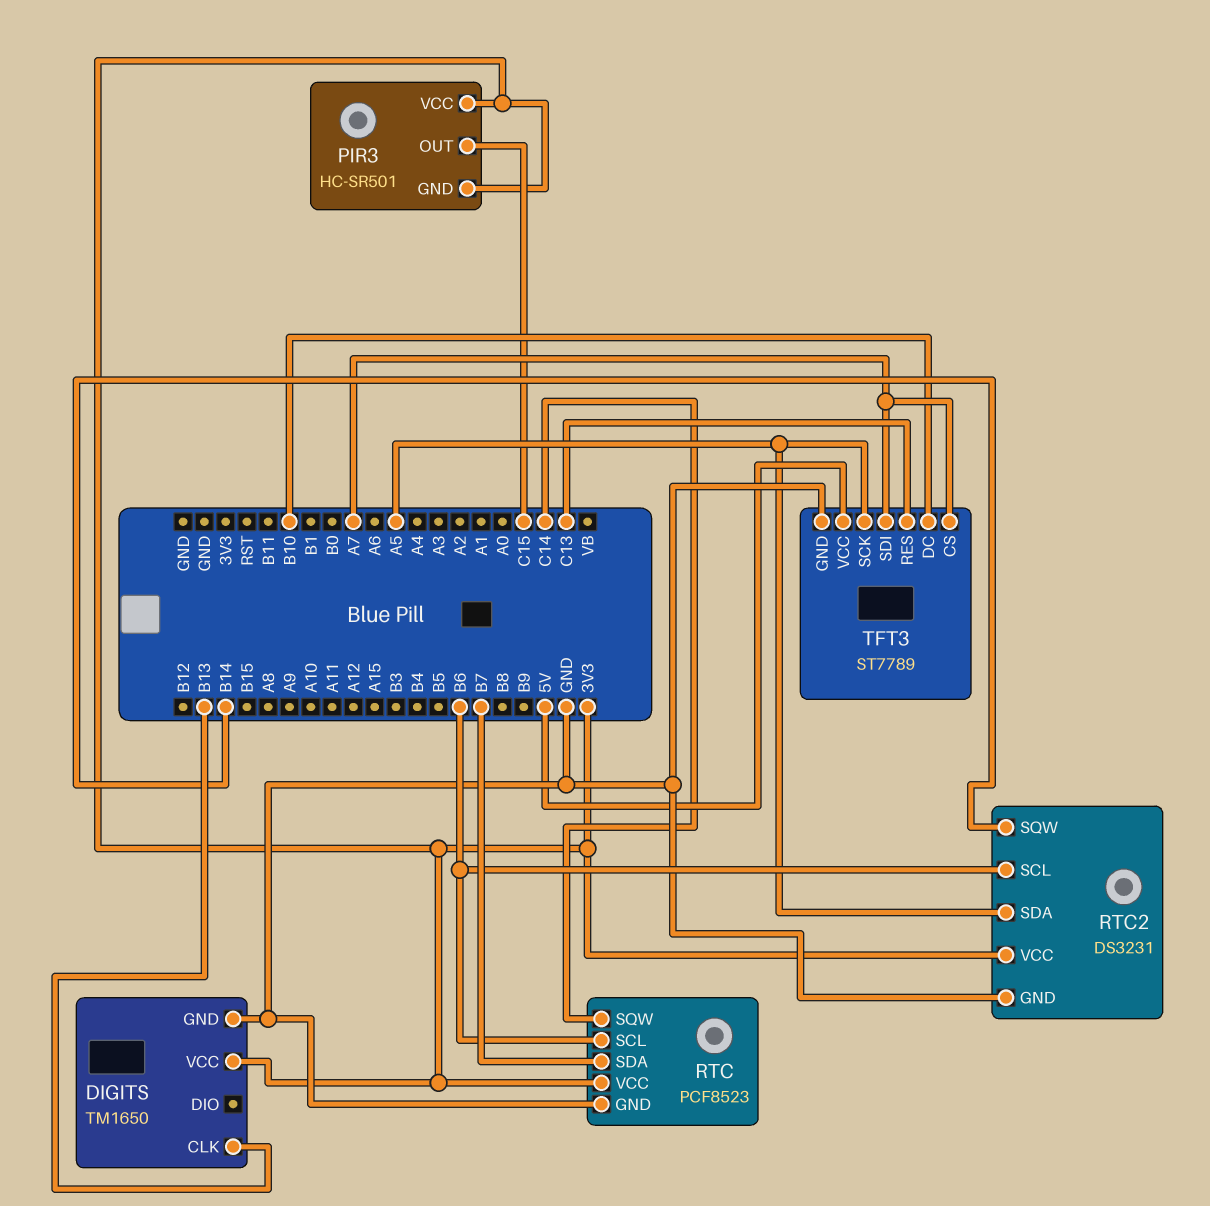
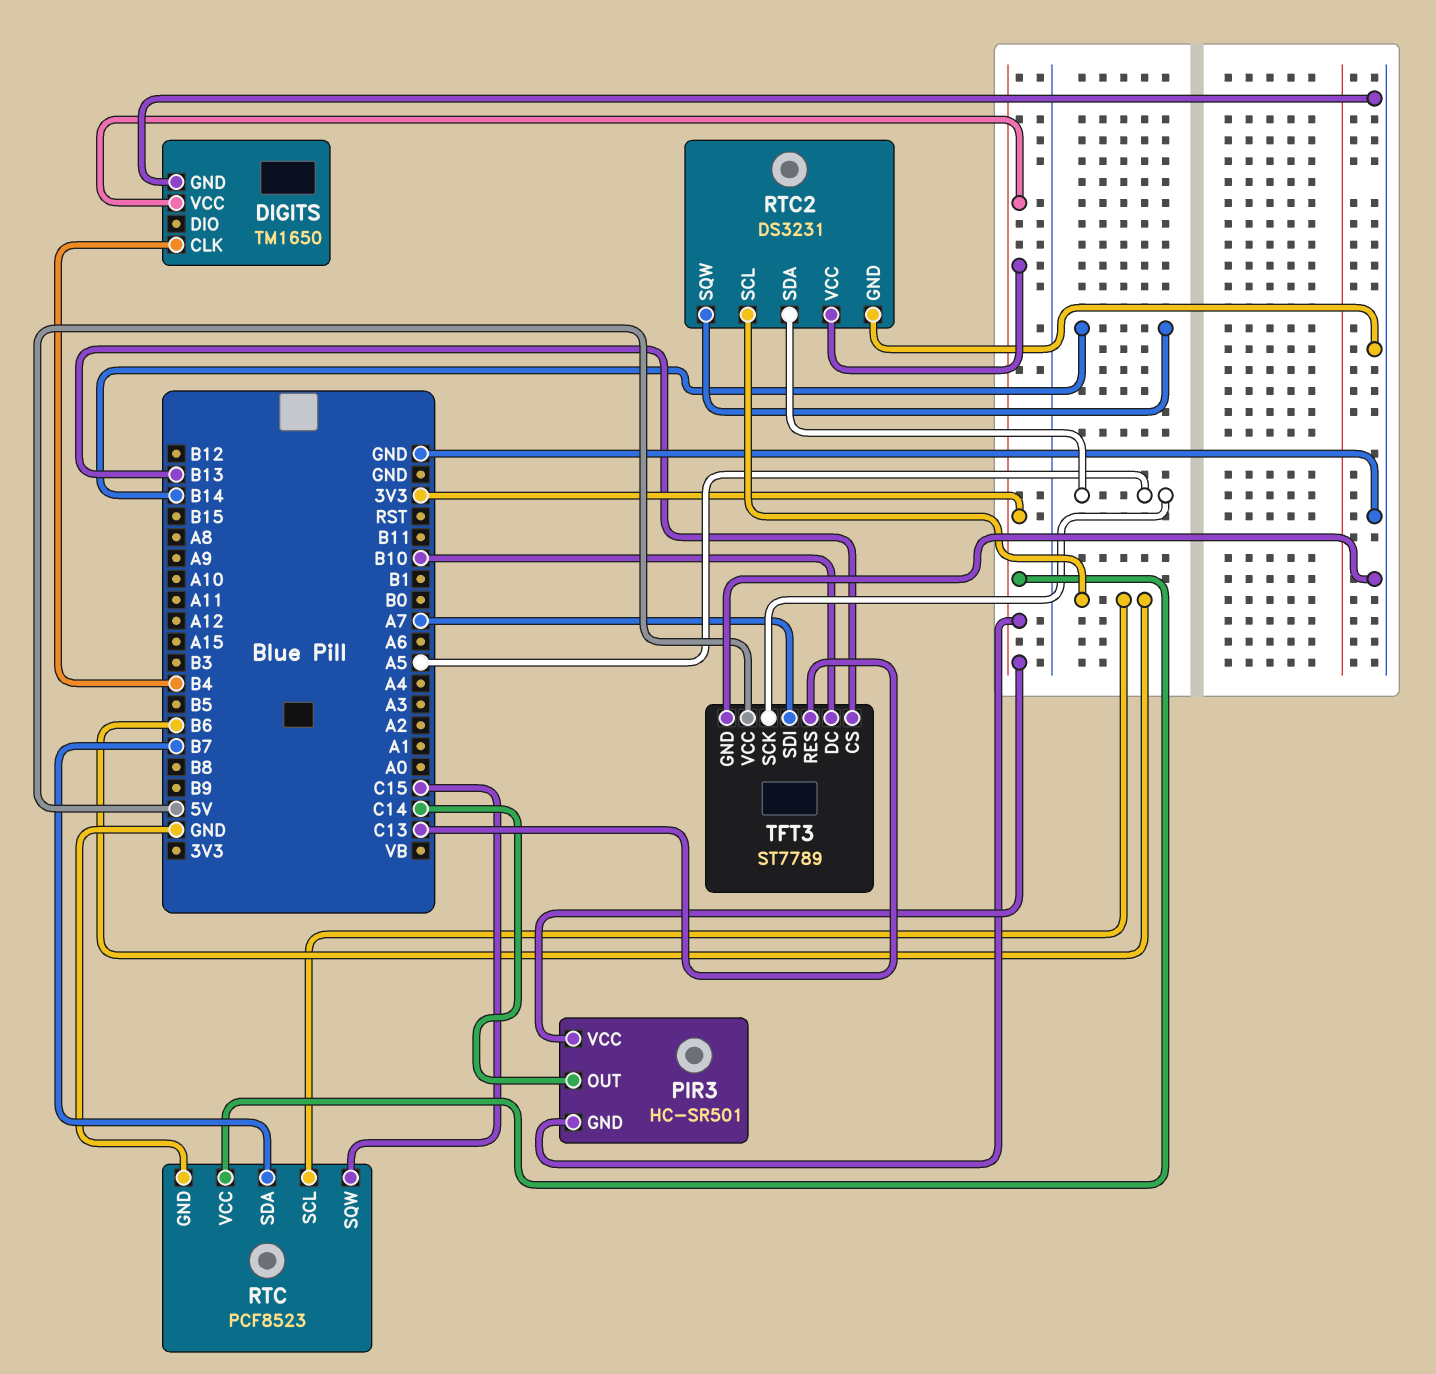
DIGITS pin CLK: B13 -> B4
PIR3 pin OUT: C15 -> C14
RTC pin SQW: C14 -> C15
TFT3 pin CS: A7 -> B13

